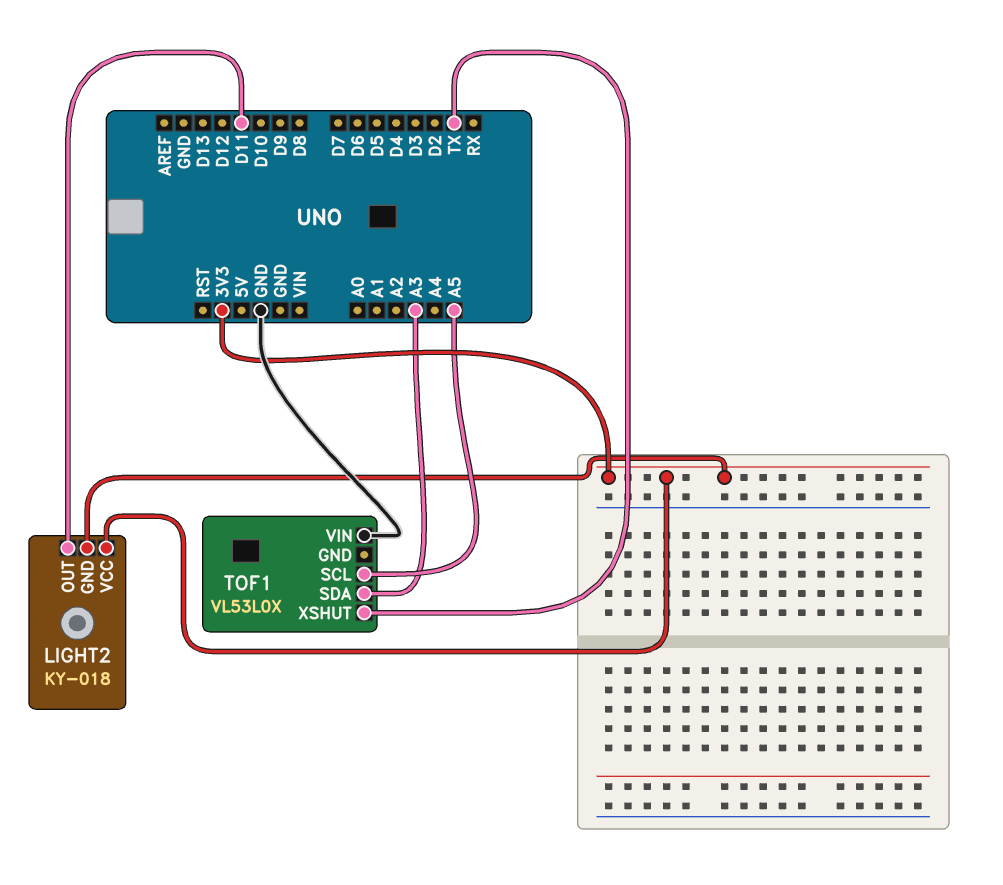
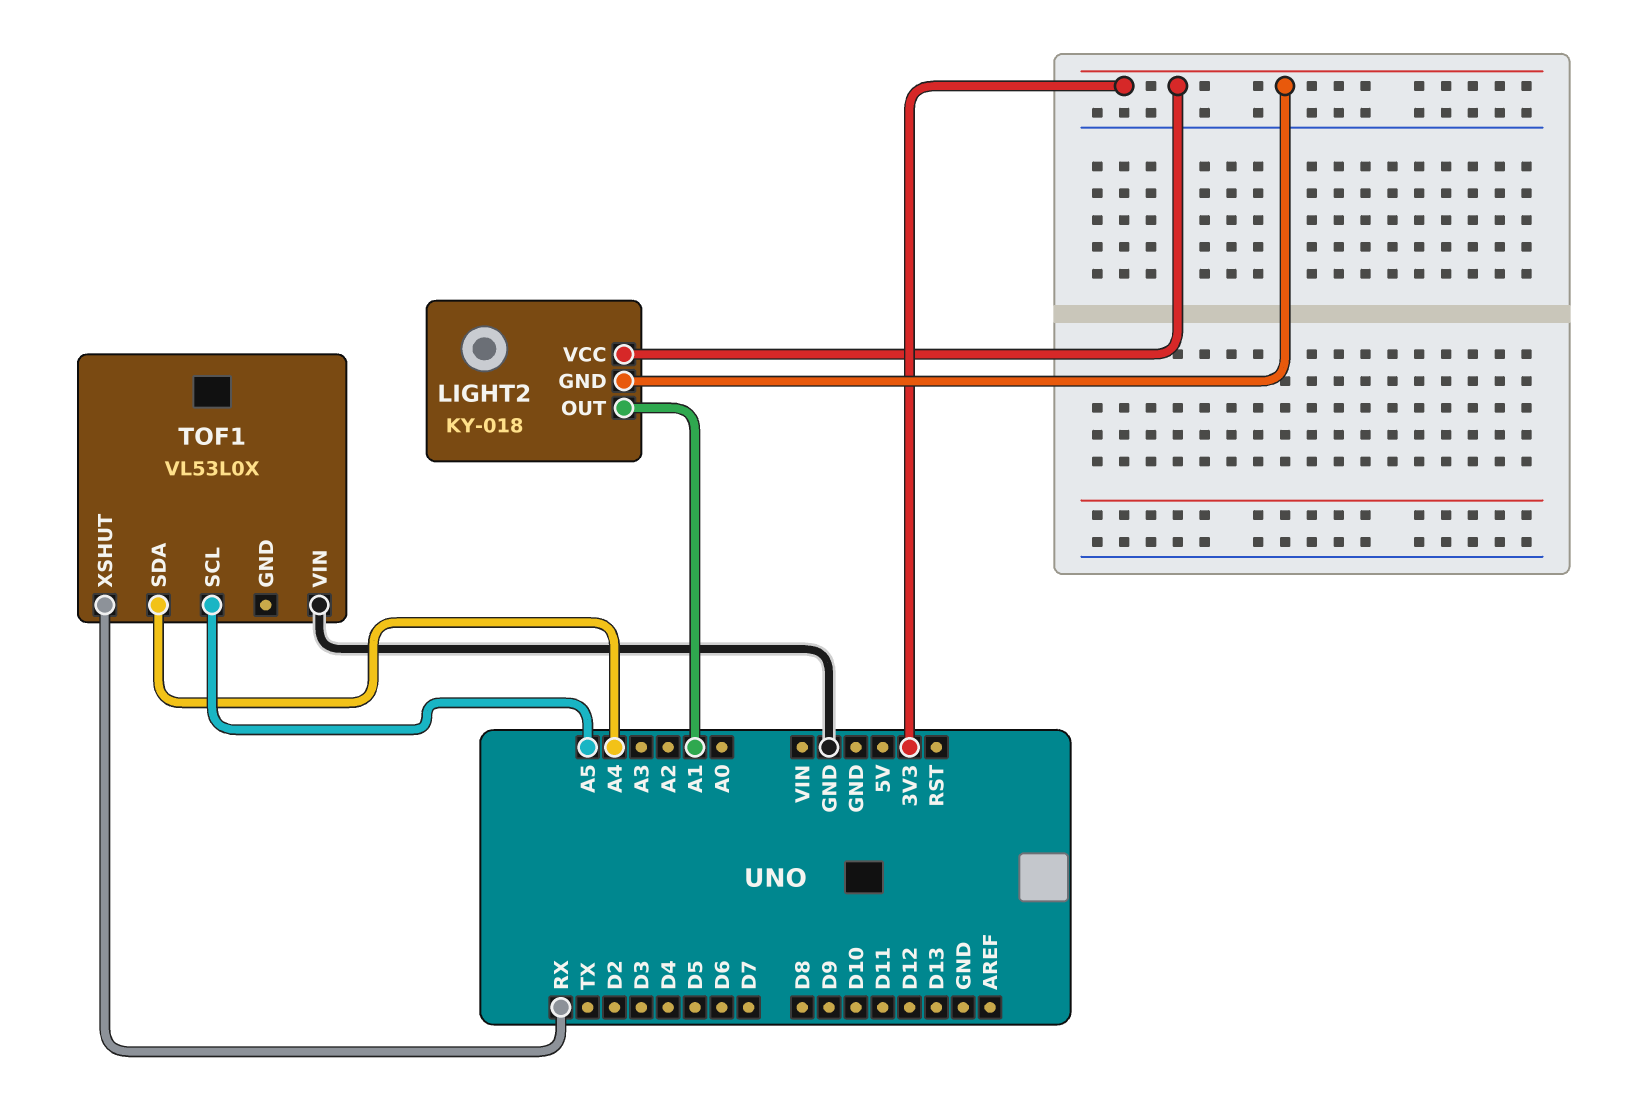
LIGHT2 pin OUT: D11 -> A1
TOF1 pin SDA: A3 -> A4
TOF1 pin XSHUT: TX -> RX

